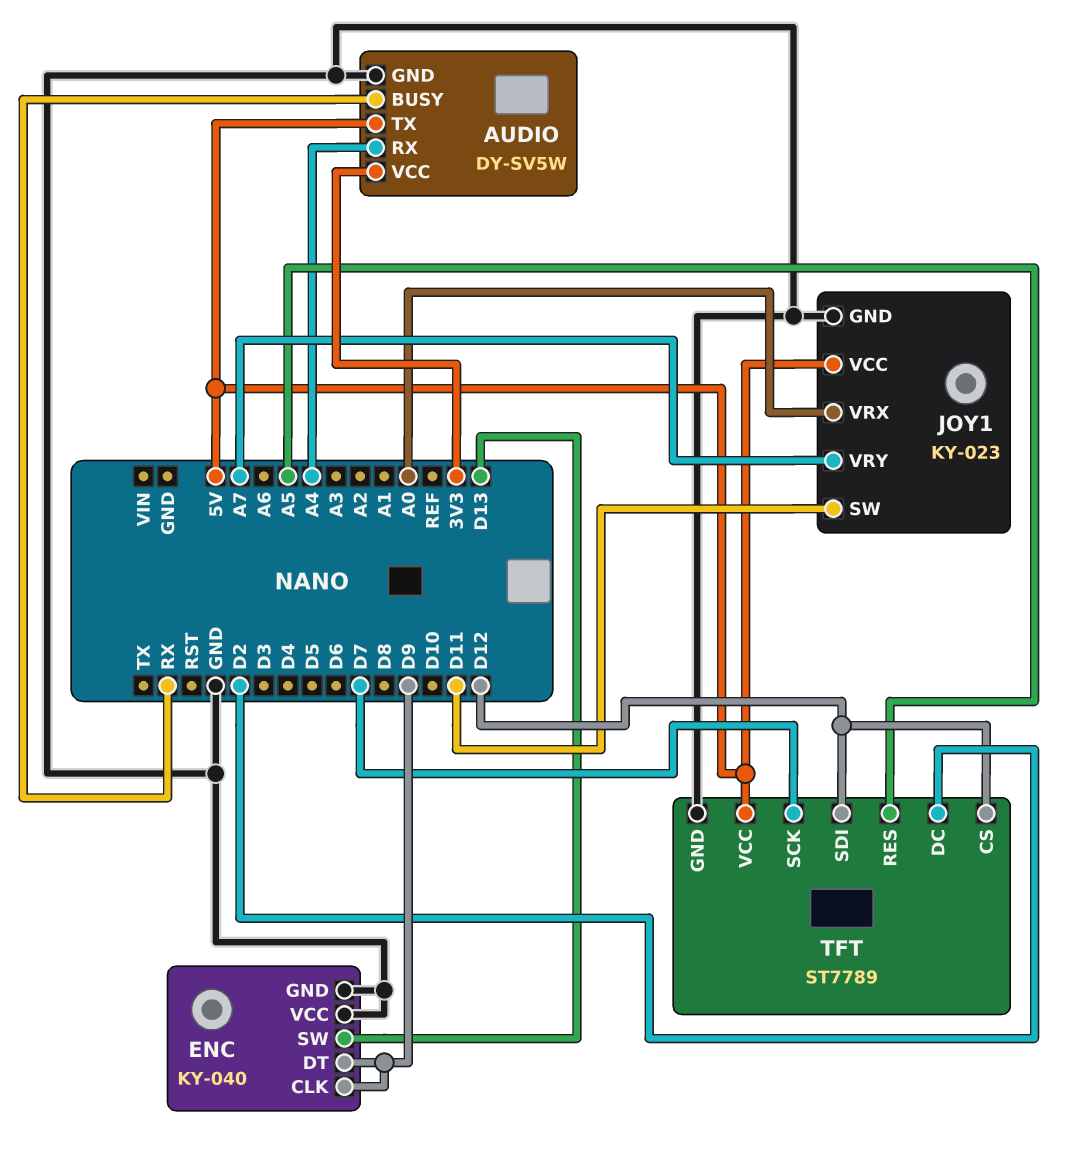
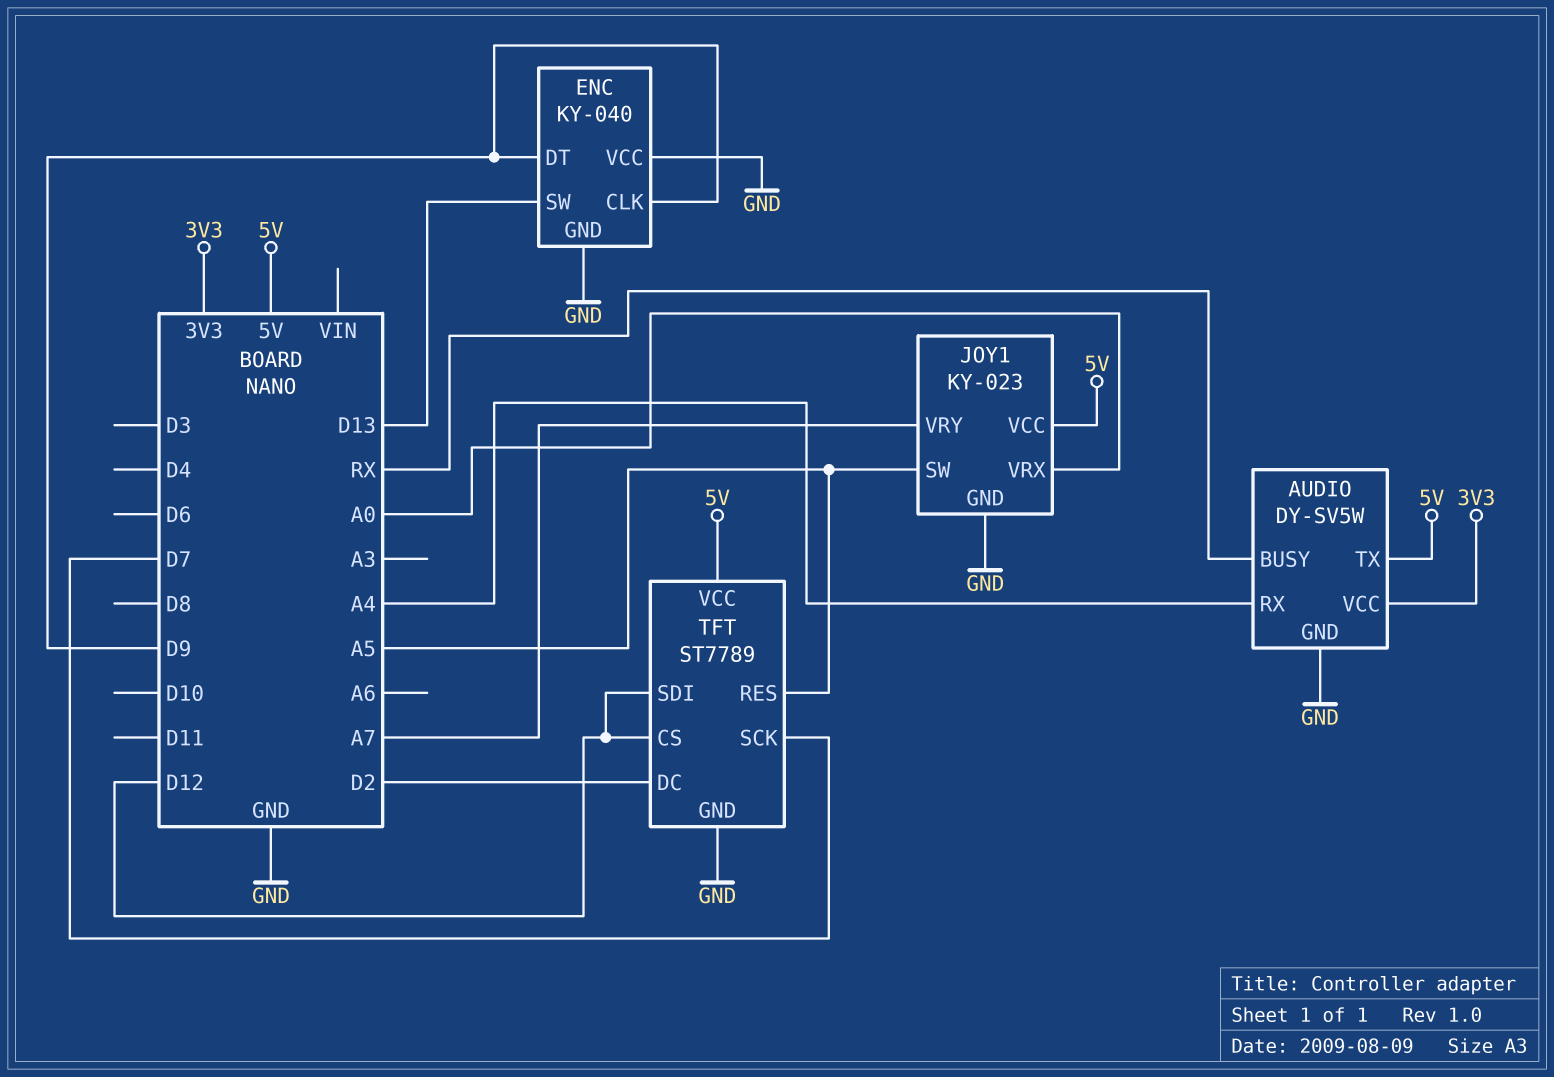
JOY1 pin SW: D11 -> A5

